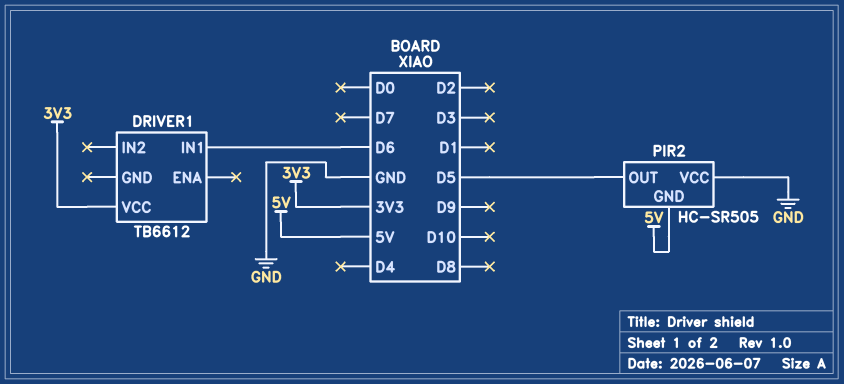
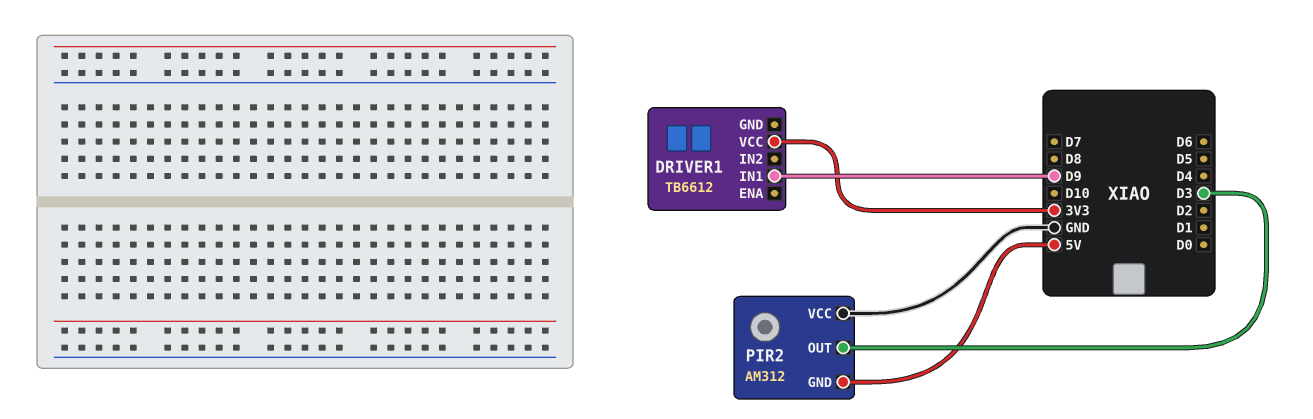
DRIVER1 pin IN1: D6 -> D9
PIR2: HC-SR505 -> AM312
PIR2 pin OUT: D5 -> D3

